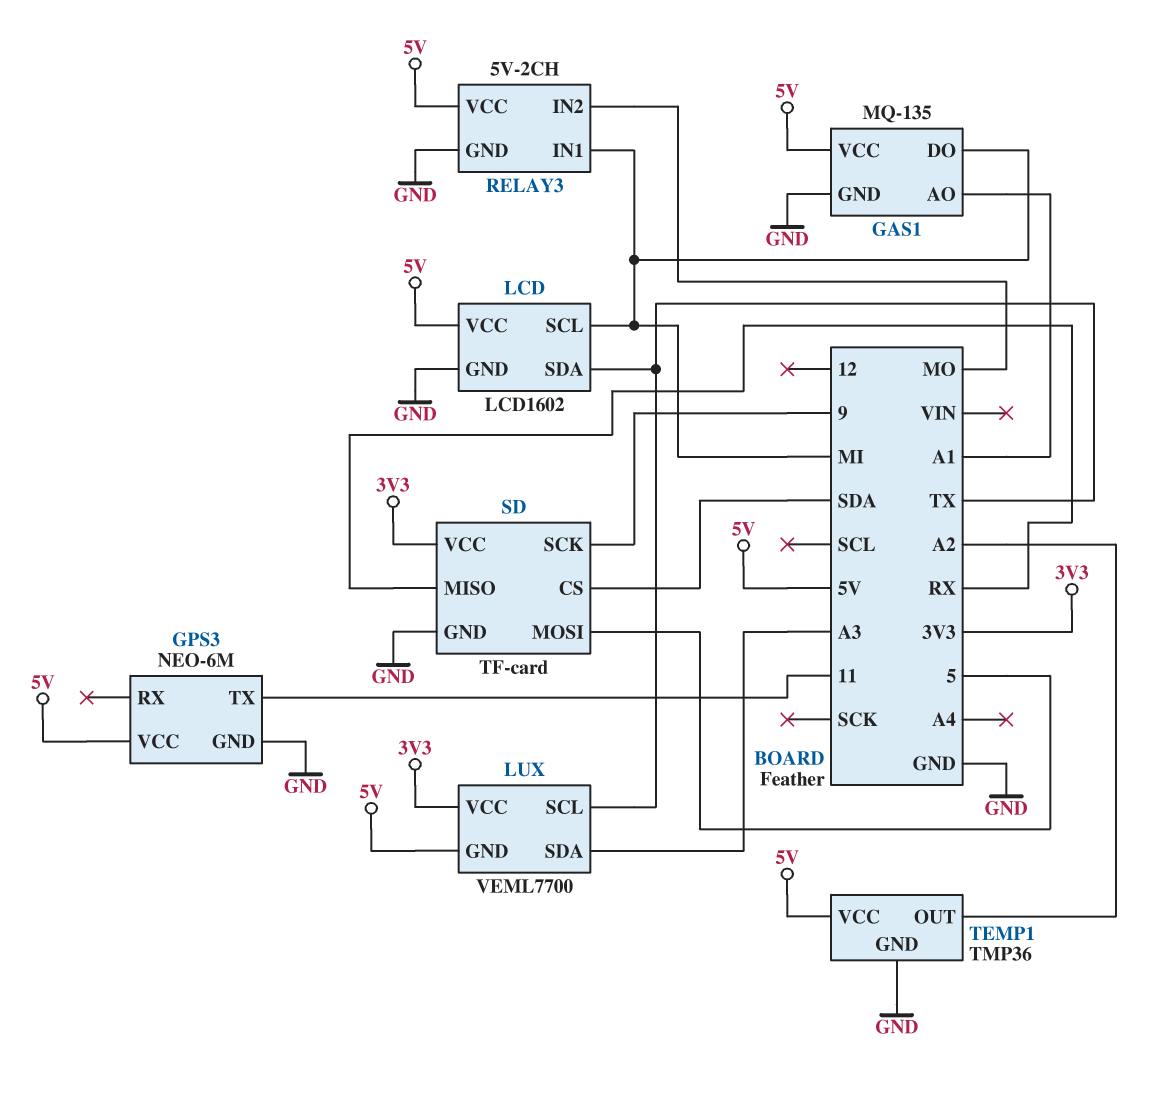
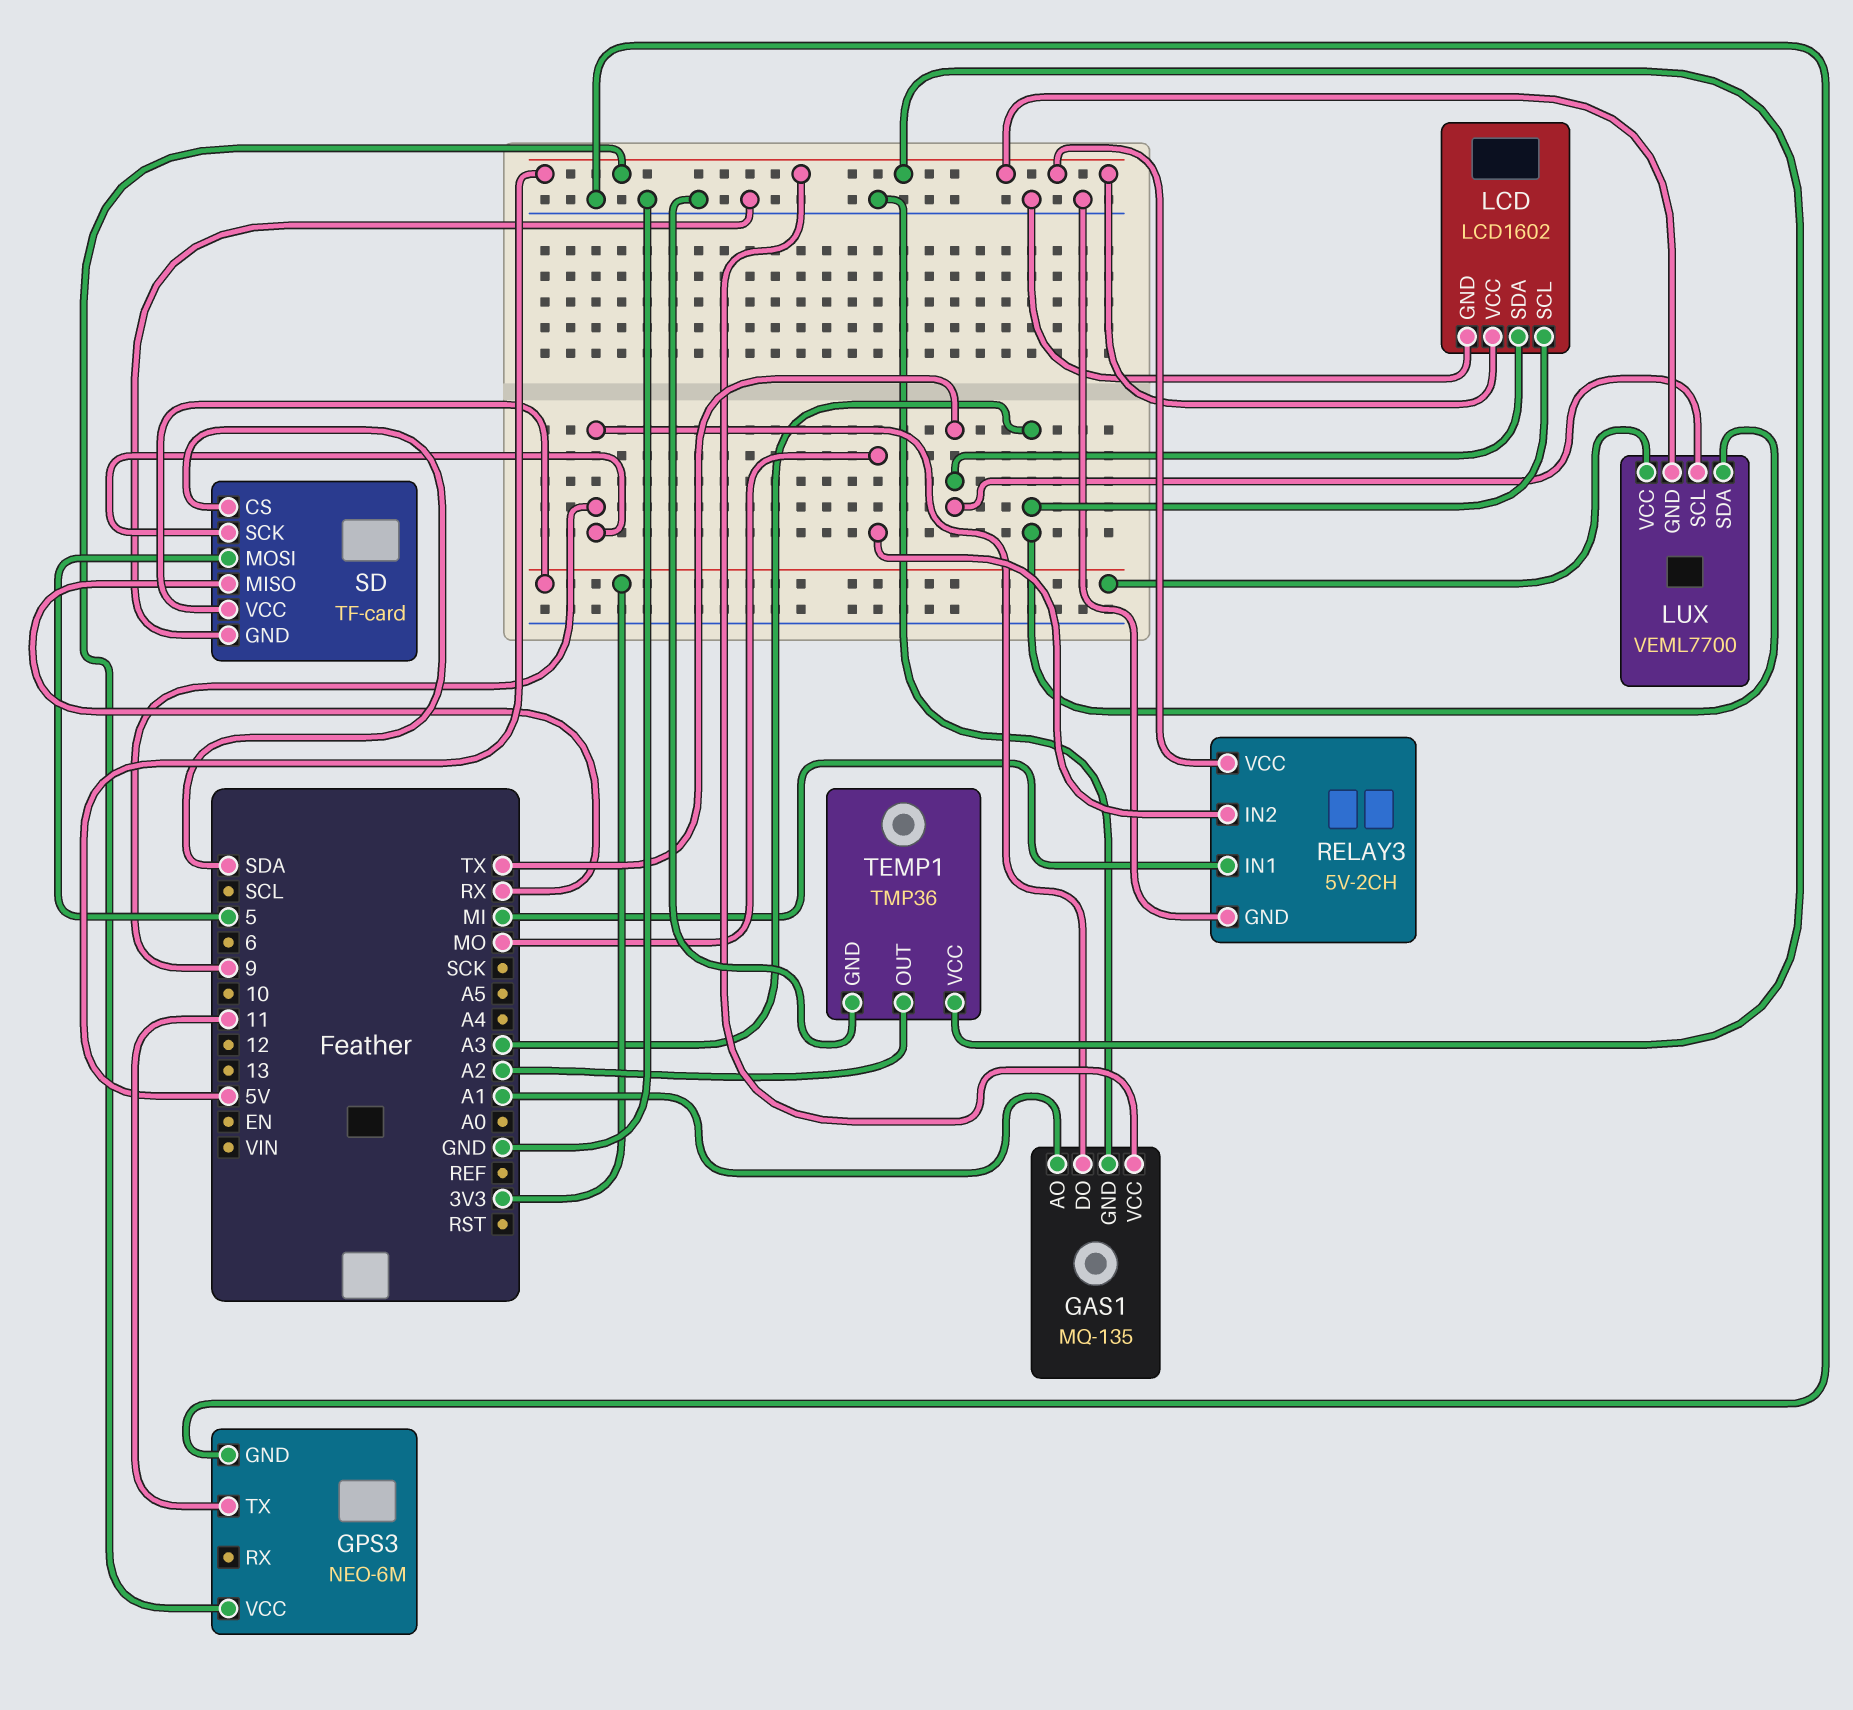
GAS1 pin DO: MI -> 9
LCD pin SCL: MI -> A3

